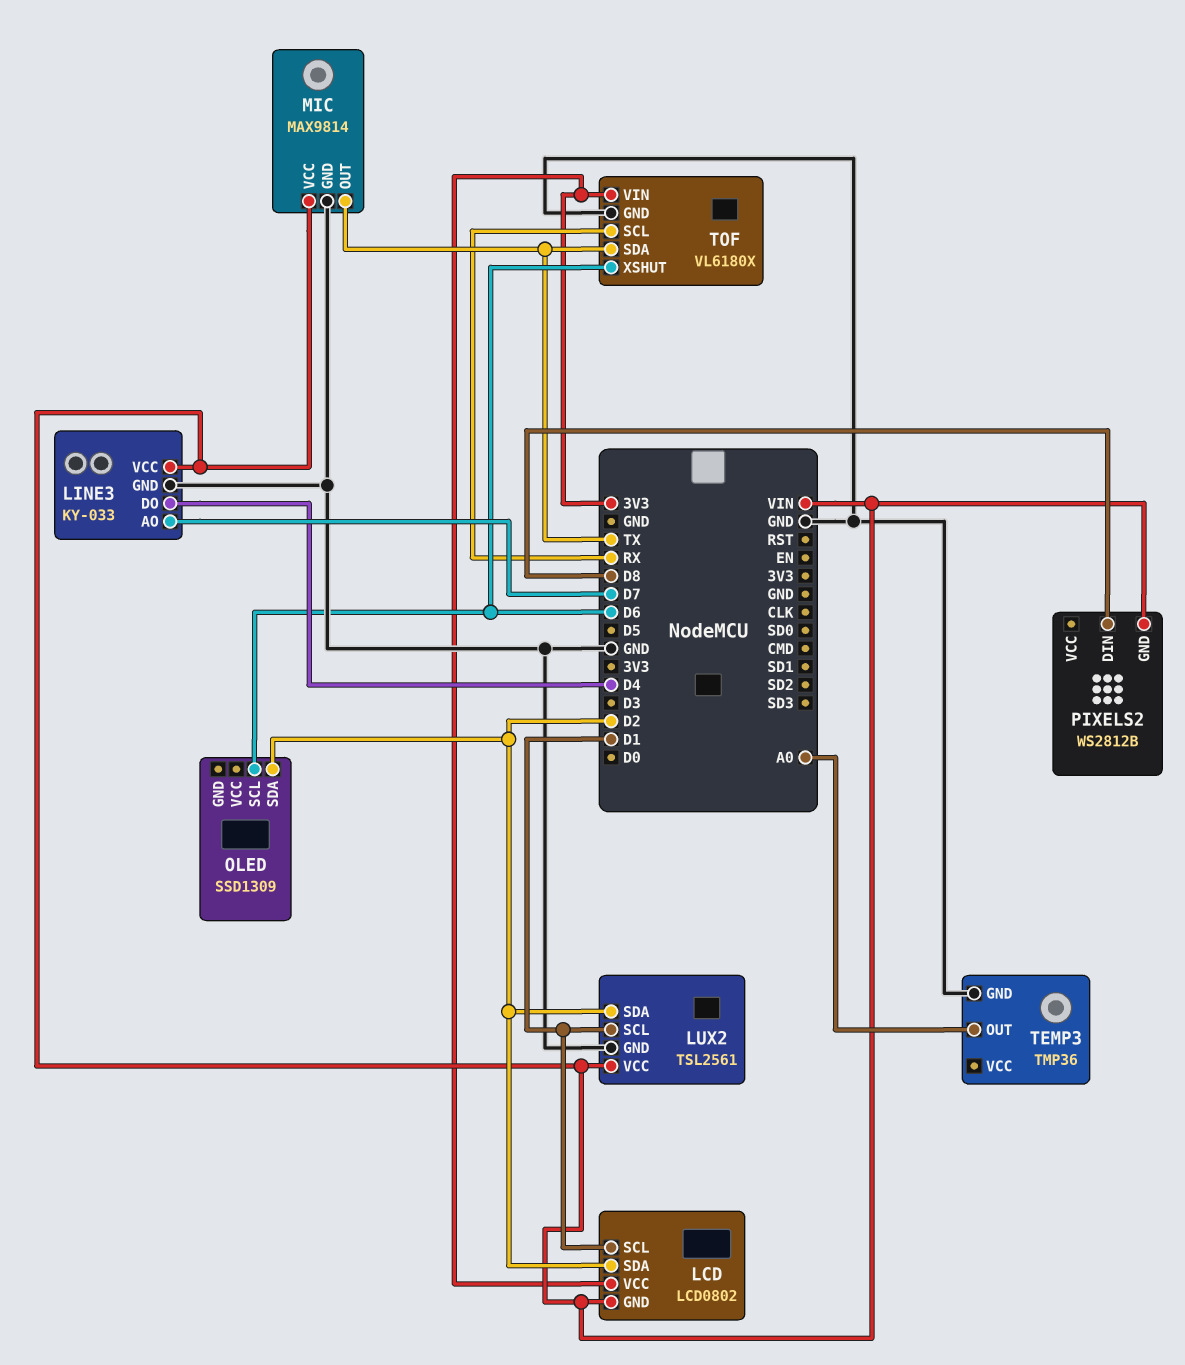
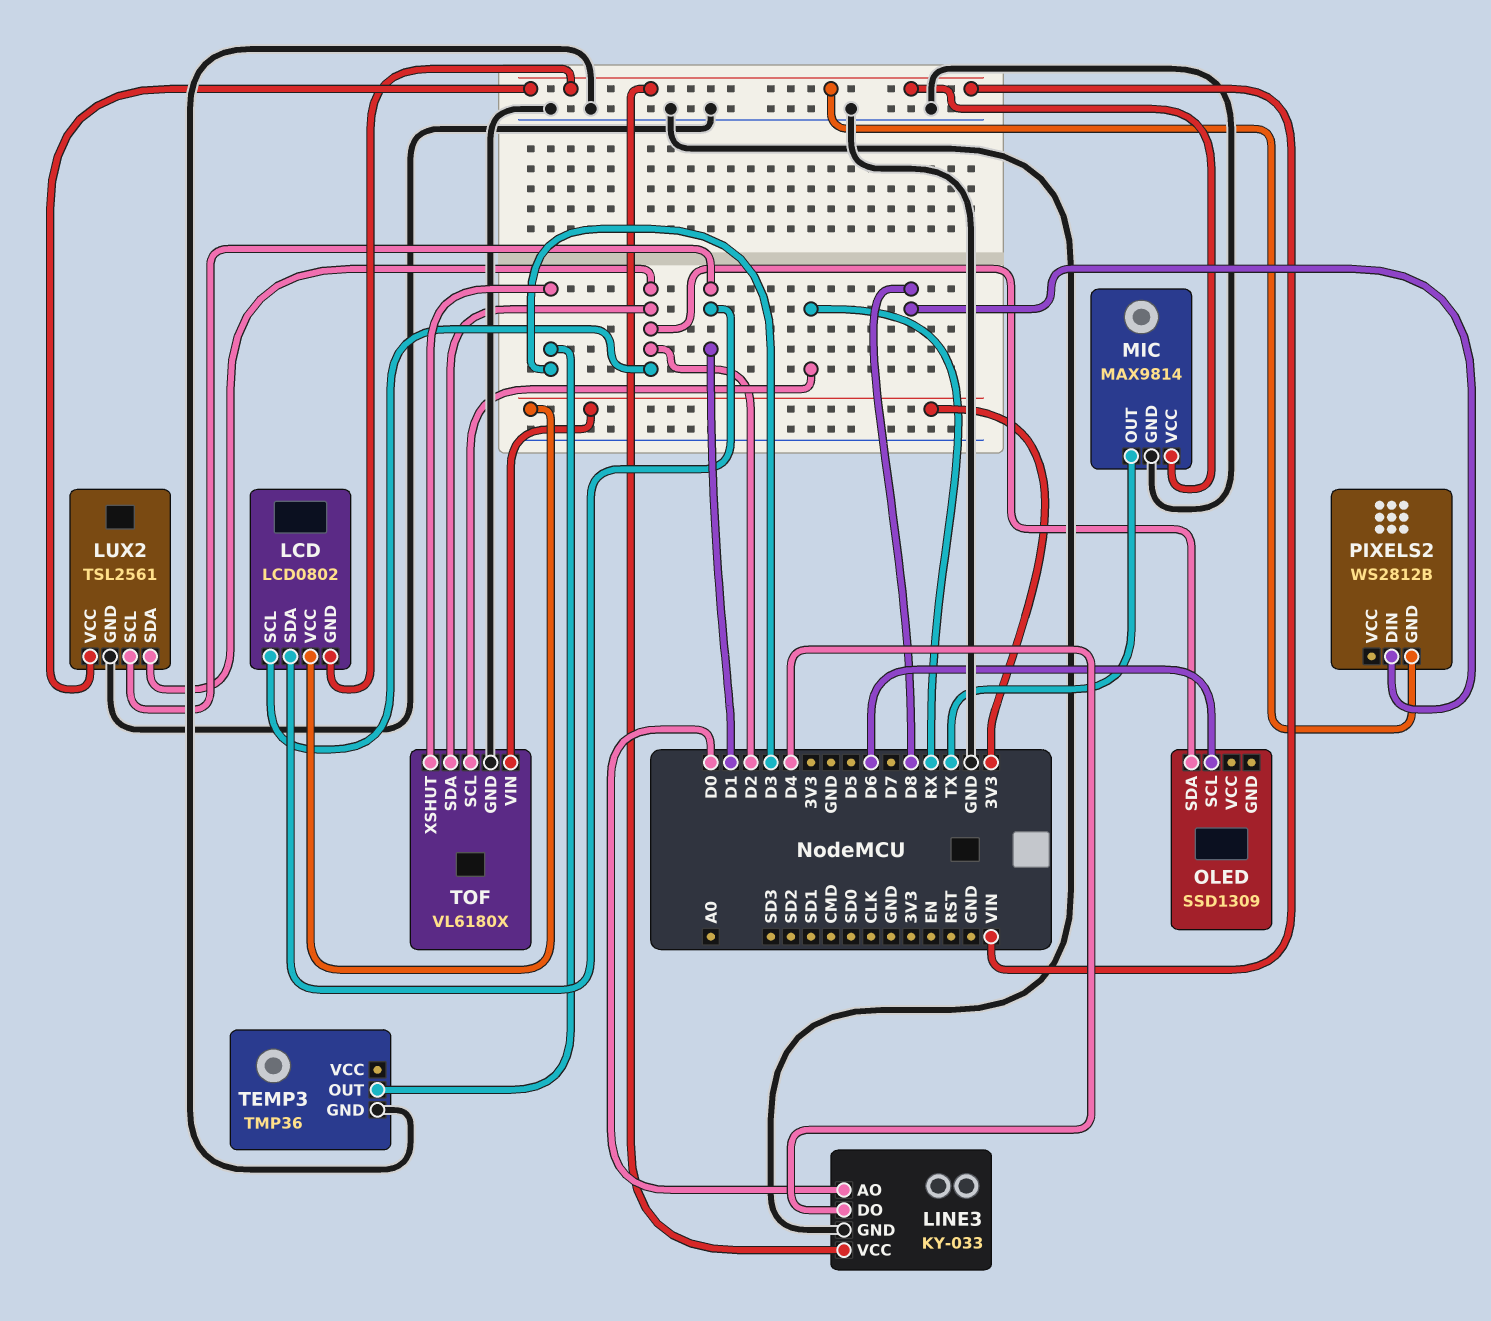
LCD pin SCL: D1 -> D2
LCD pin SDA: D2 -> D1
LINE3 pin AO: D7 -> D0
TEMP3 pin OUT: A0 -> D3
TOF pin SDA: TX -> D2
TOF pin XSHUT: D6 -> D3

